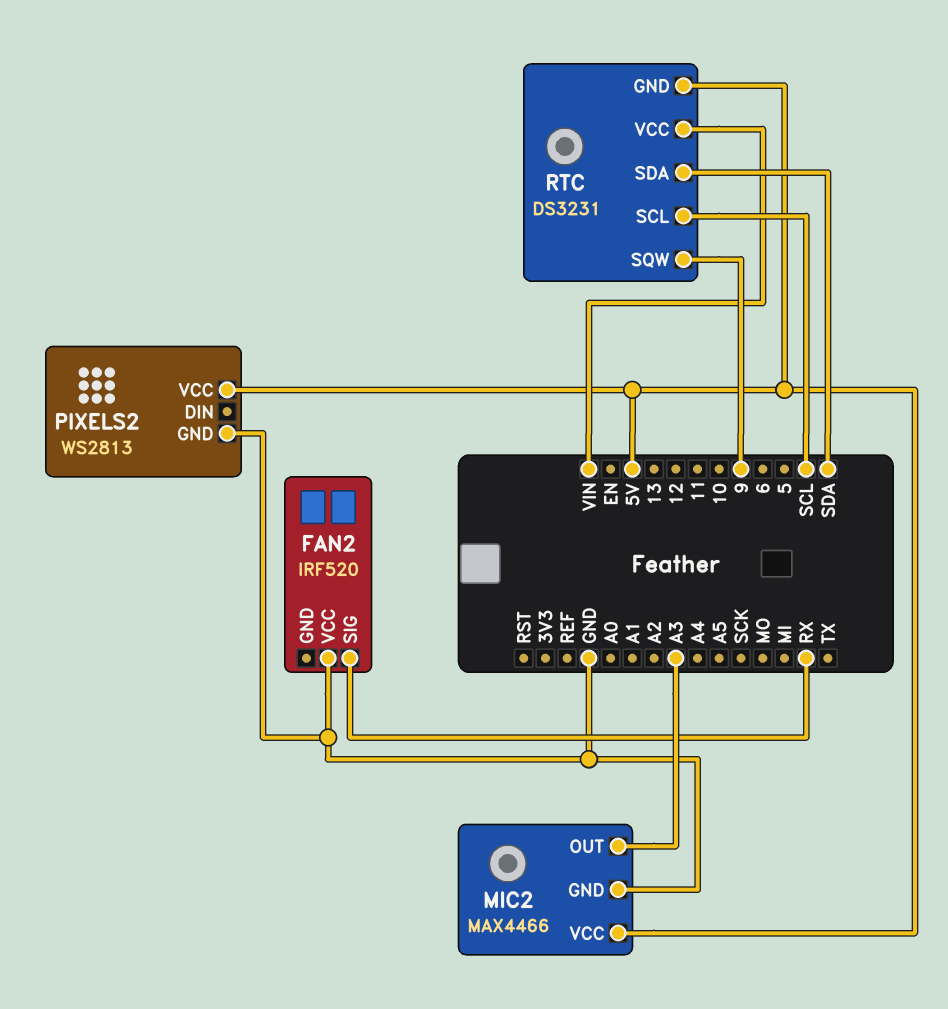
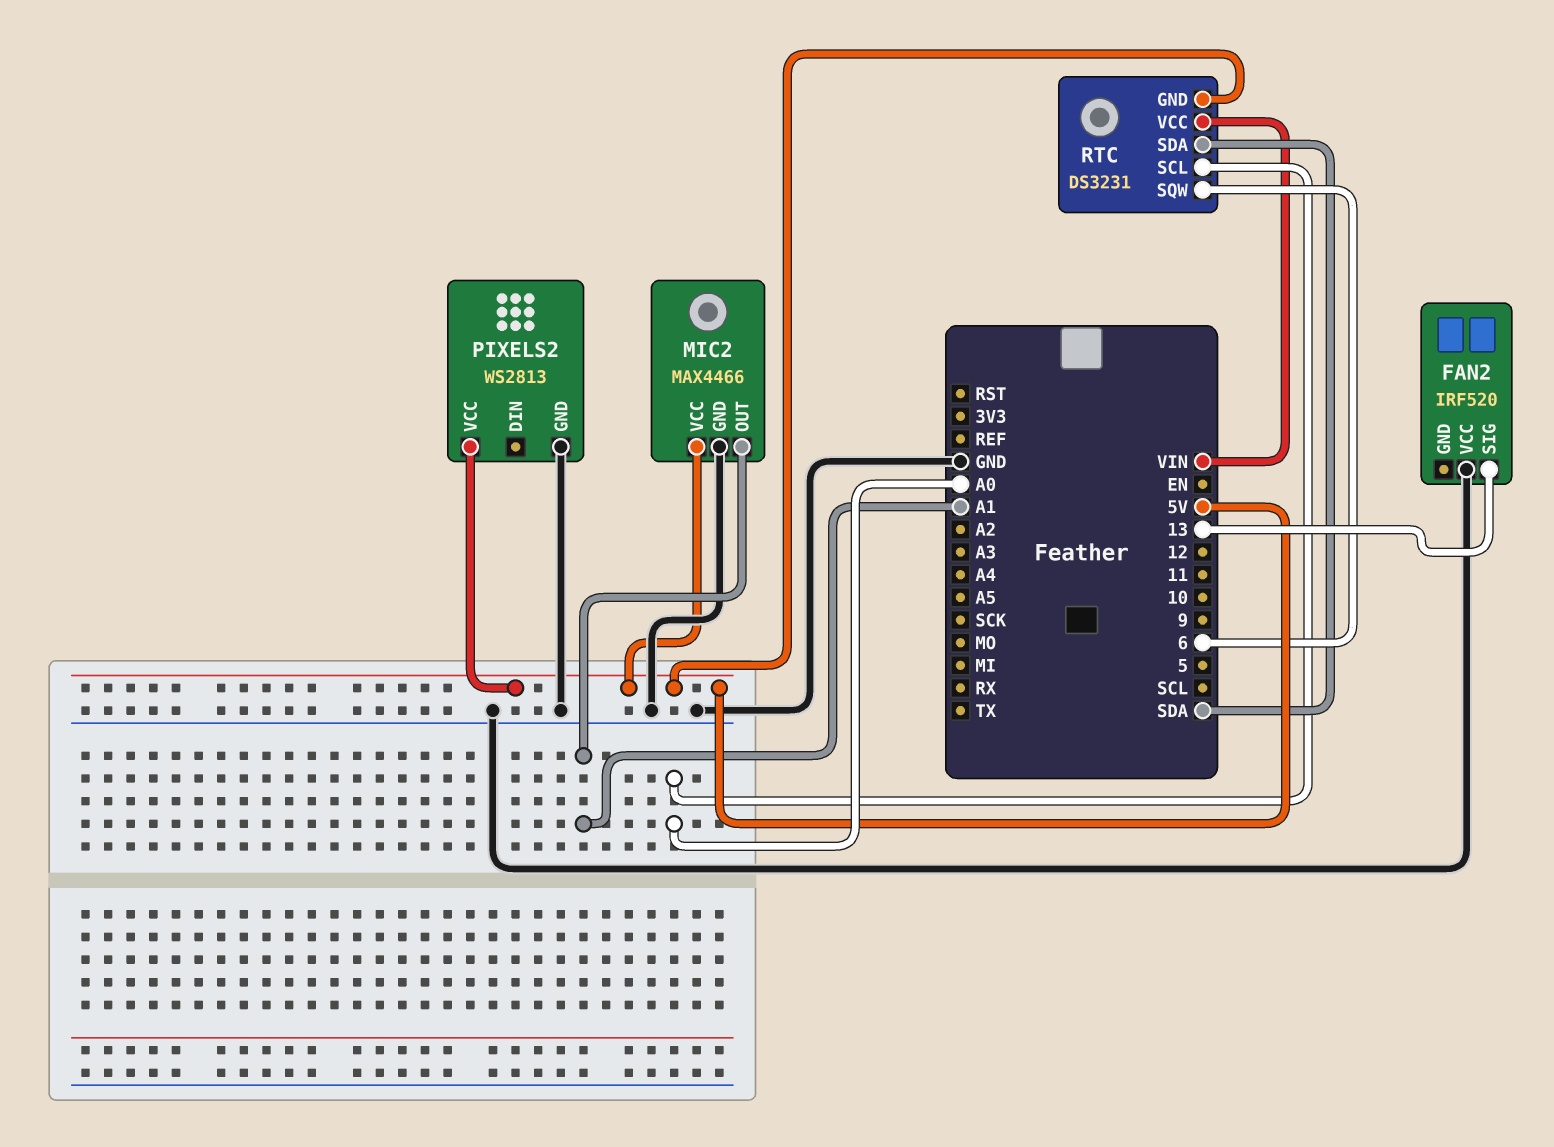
FAN2 pin SIG: RX -> 13
MIC2 pin OUT: A3 -> A1
RTC pin SCL: SCL -> A0
RTC pin SQW: 9 -> 6

